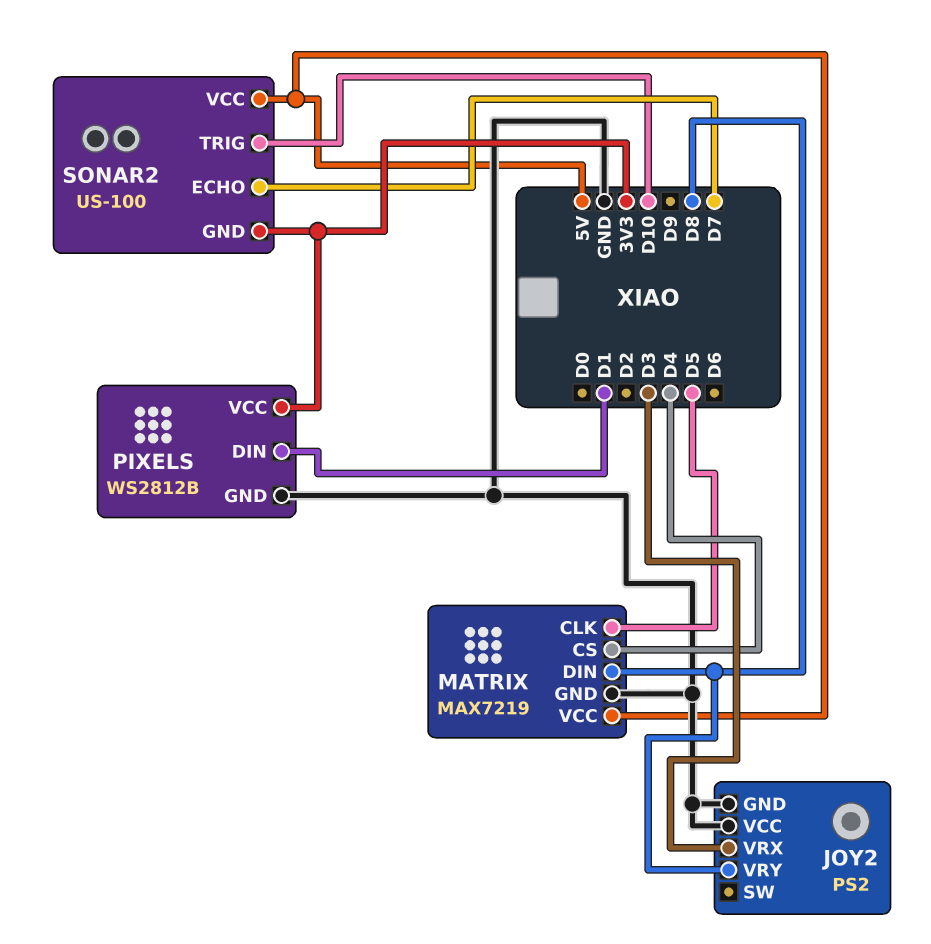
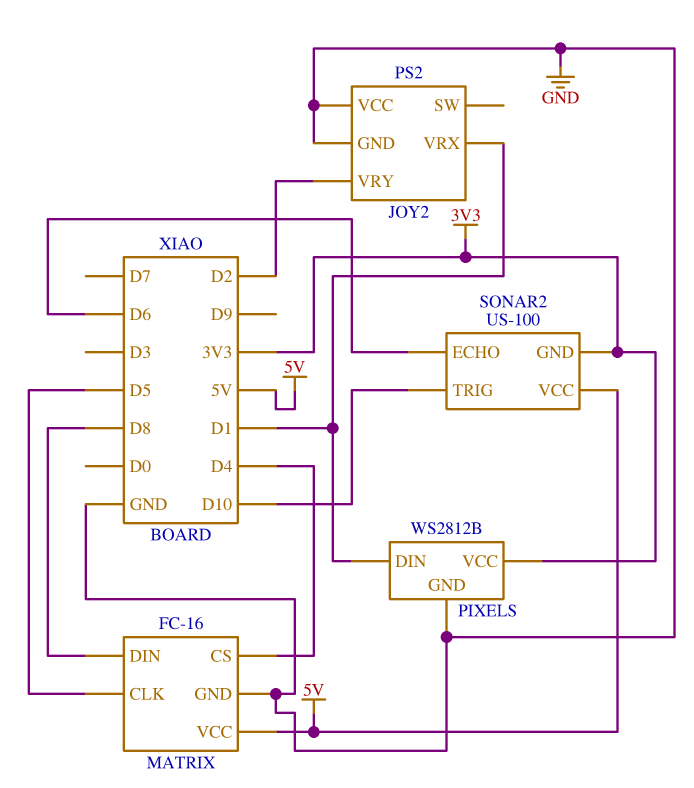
JOY2 pin VRX: D3 -> D1
JOY2 pin VRY: D8 -> D2
MATRIX: MAX7219 -> FC-16
SONAR2 pin ECHO: D7 -> D6

